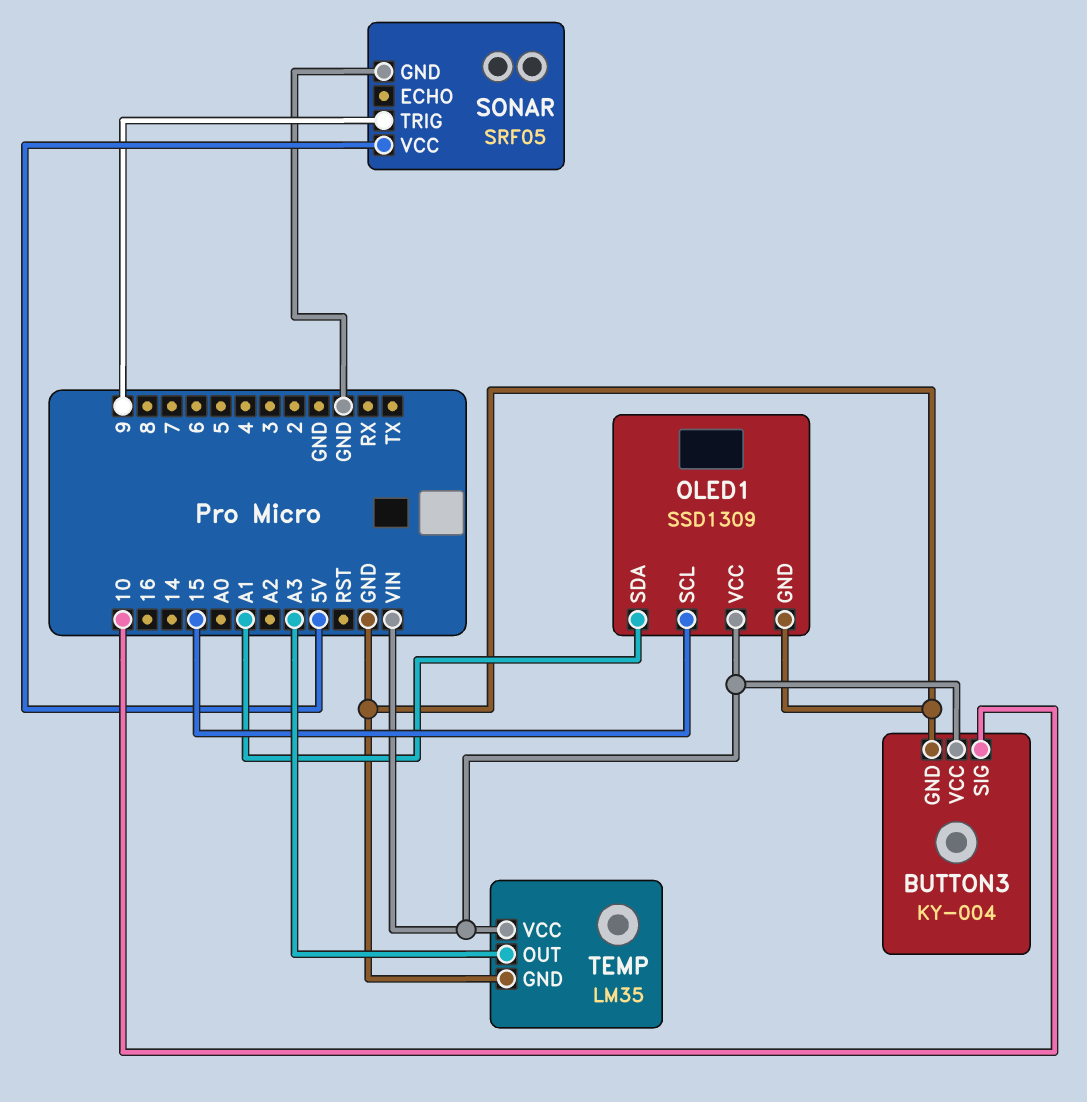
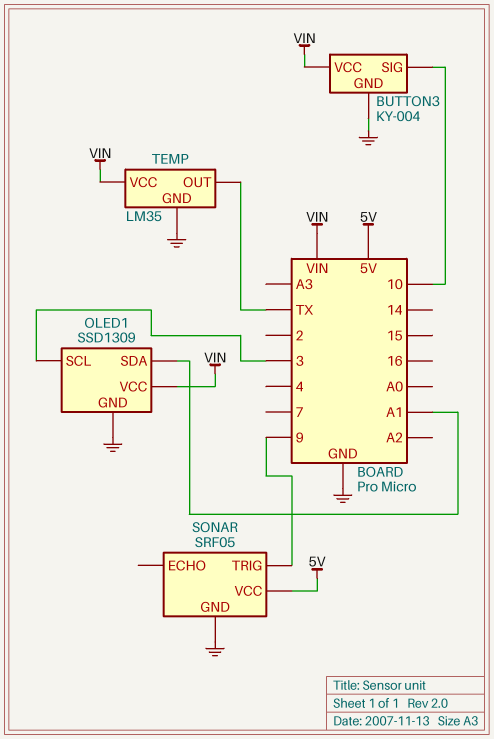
OLED1 pin SCL: 15 -> 3
TEMP pin OUT: A3 -> TX

